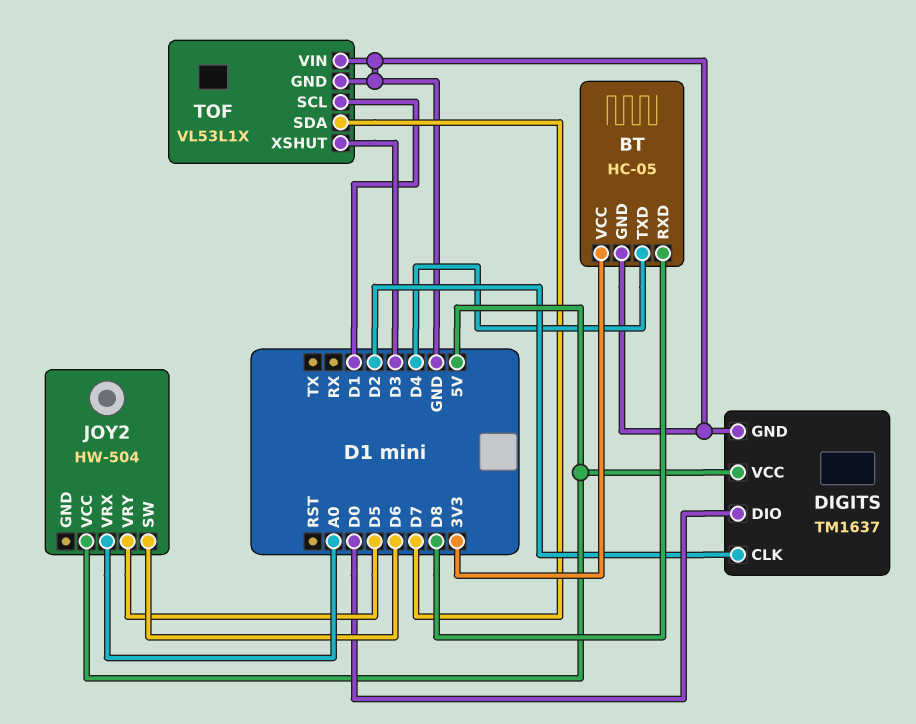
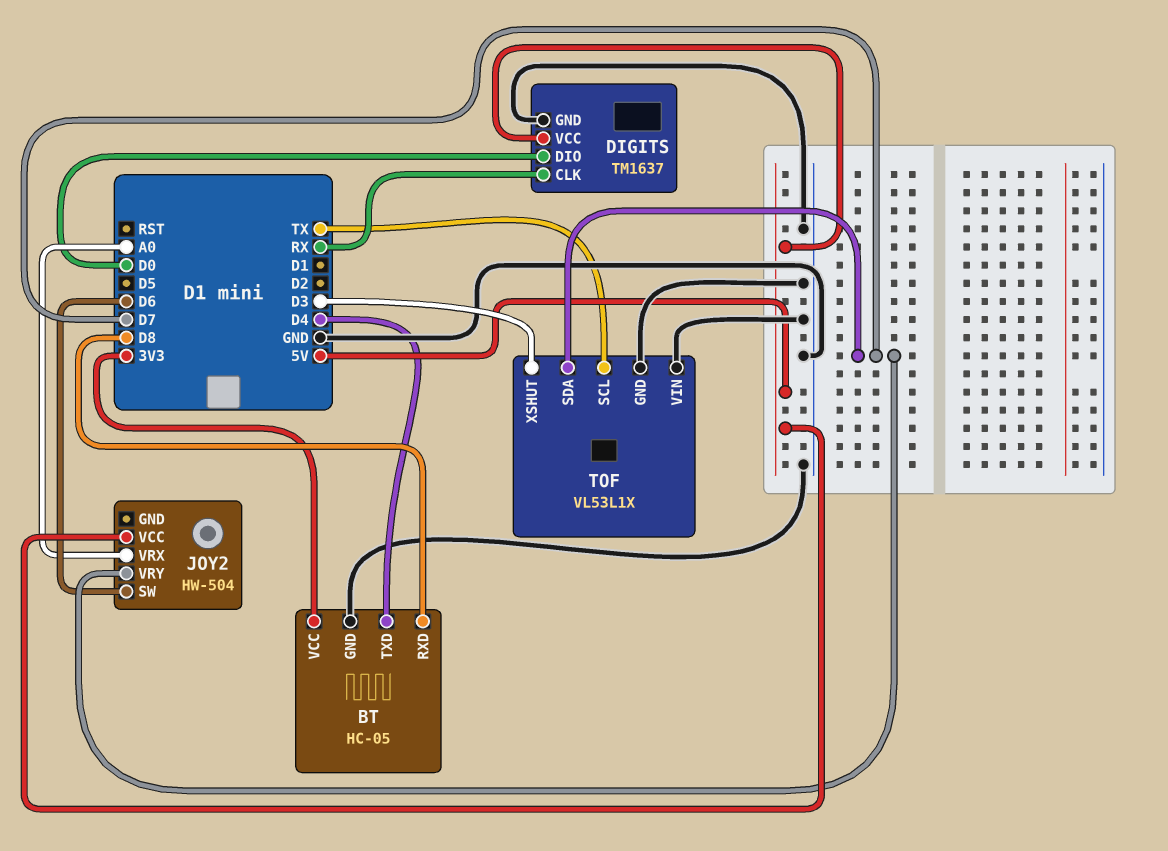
DIGITS pin CLK: D2 -> RX
JOY2 pin VRY: D5 -> D7
TOF pin SCL: D1 -> TX

